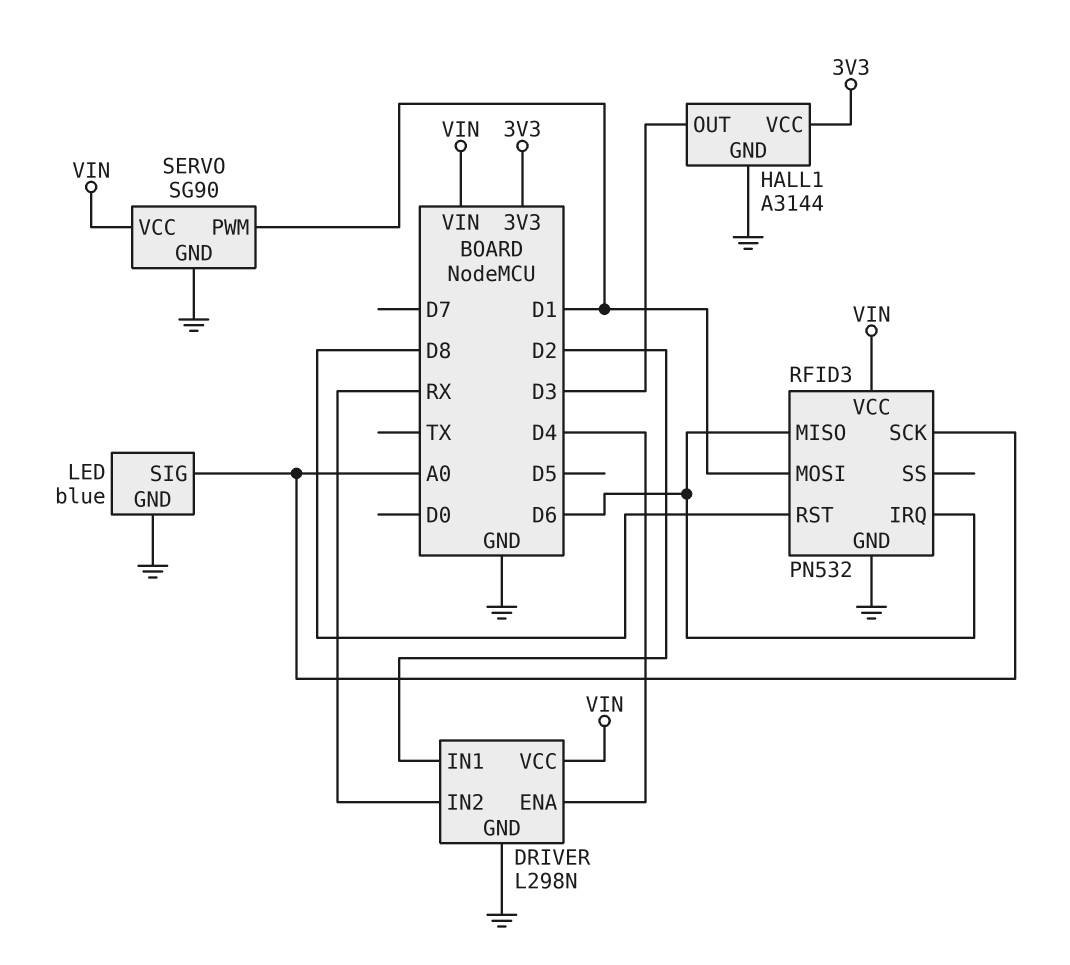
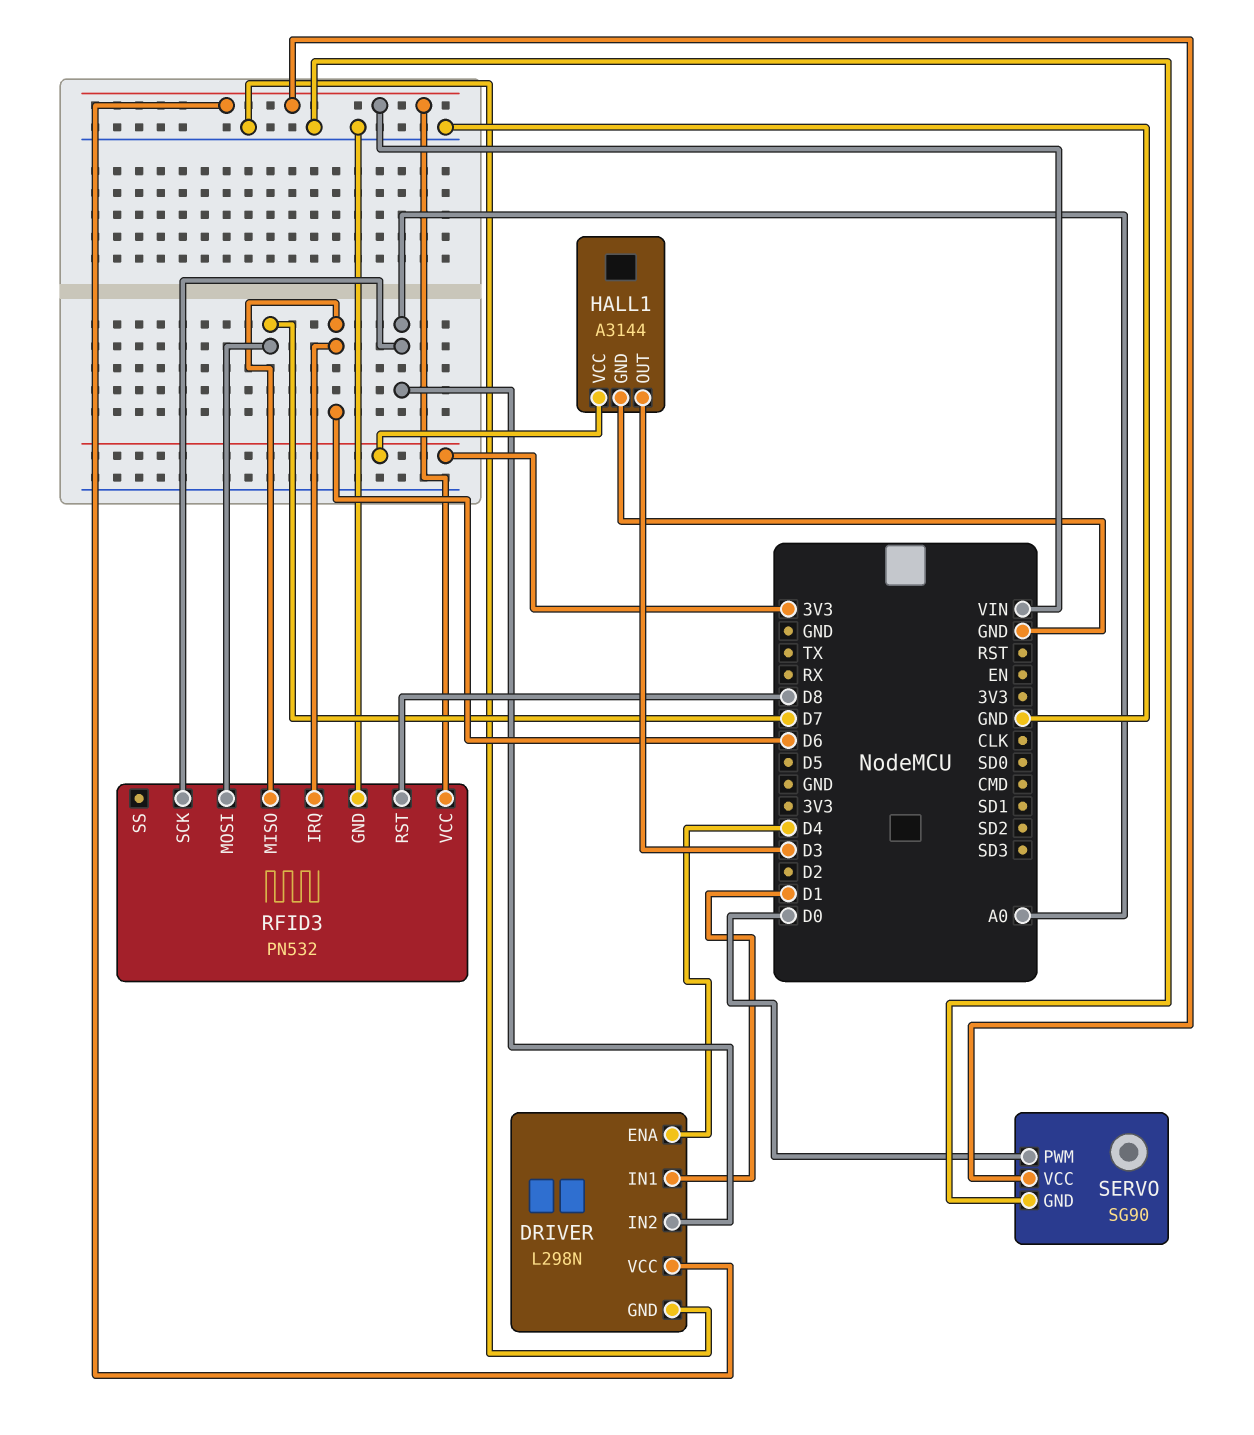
DRIVER pin IN1: D2 -> D1
DRIVER pin IN2: RX -> A0
LED: blue -> none
LED pin GND: GND -> none
LED pin SIG: A0 -> none
RFID3 pin MOSI: D1 -> D7
SERVO pin PWM: D1 -> D0

